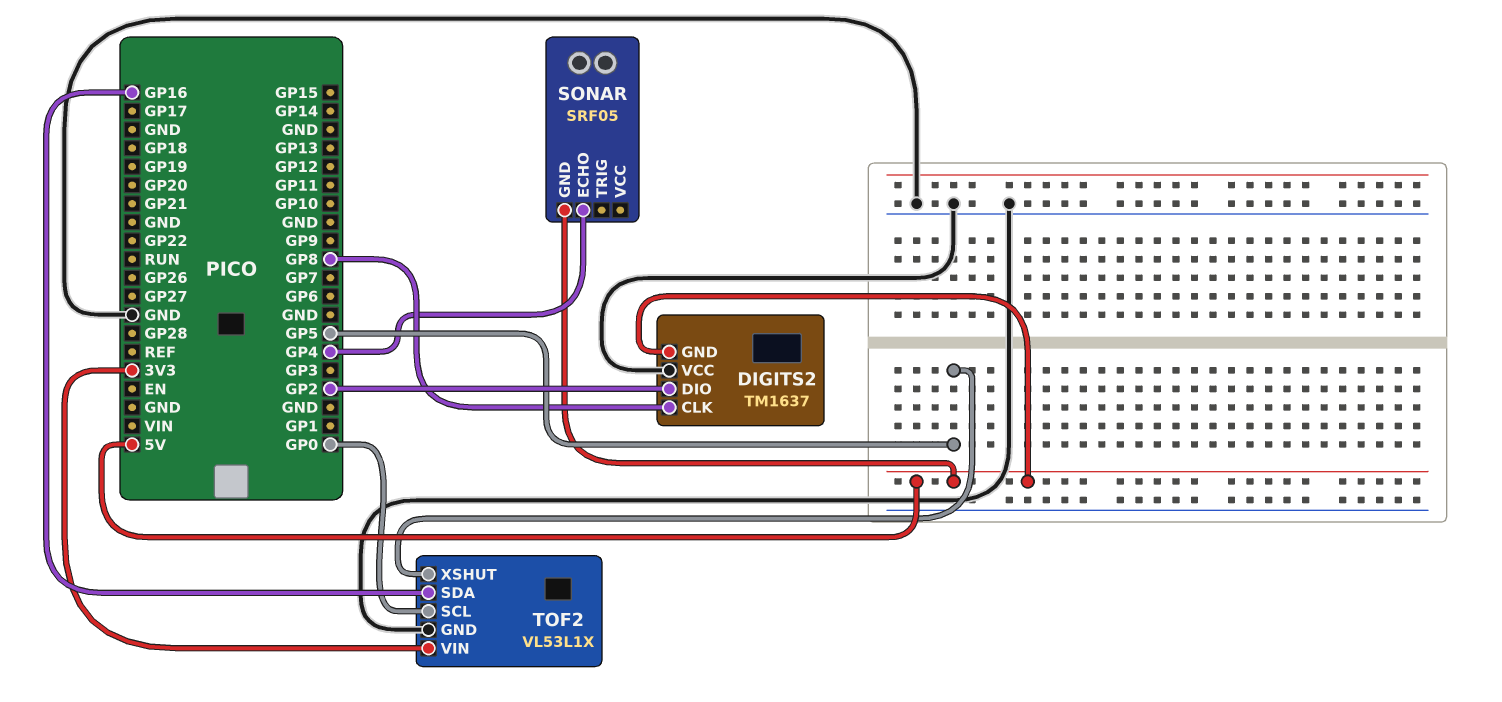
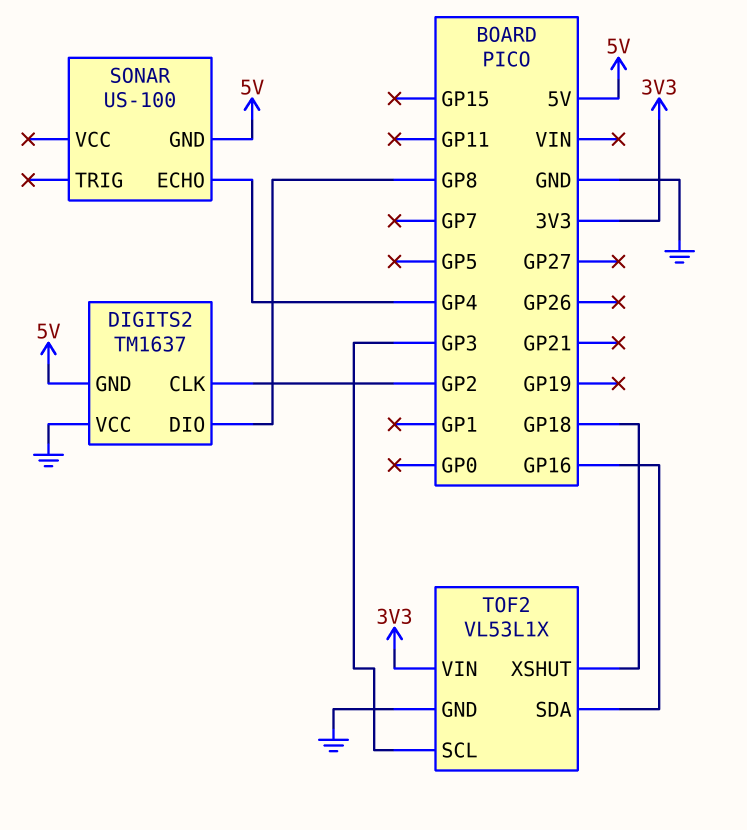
DIGITS2 pin CLK: GP8 -> GP2
DIGITS2 pin DIO: GP2 -> GP8
SONAR: SRF05 -> US-100
TOF2 pin SCL: GP0 -> GP3
TOF2 pin XSHUT: GP5 -> GP18

